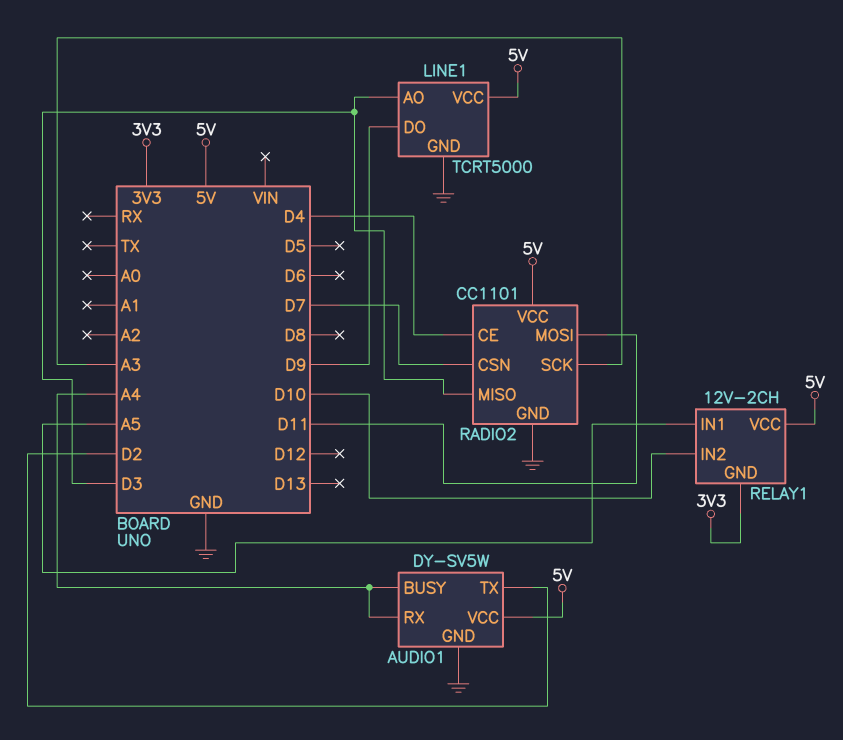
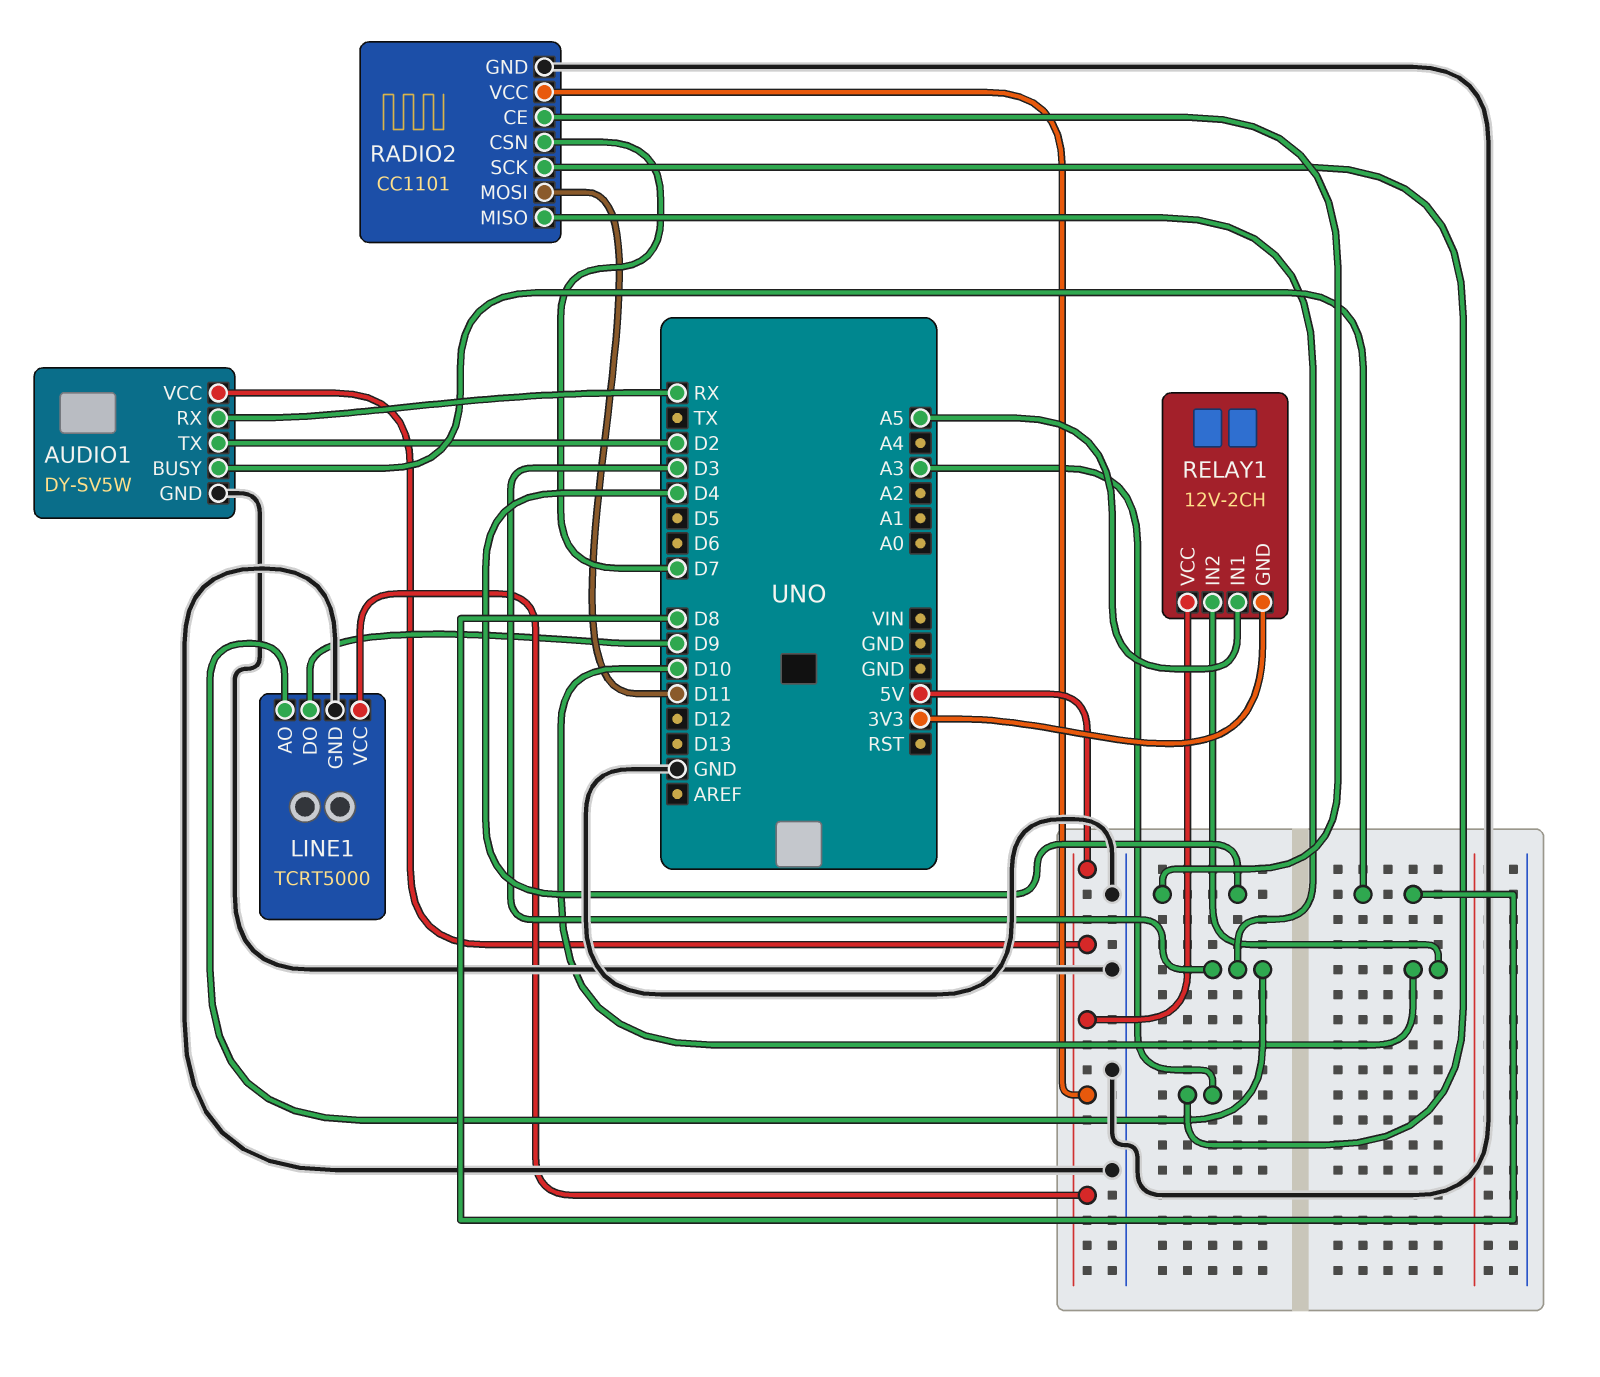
AUDIO1 pin BUSY: A4 -> D8
AUDIO1 pin RX: A4 -> RX

